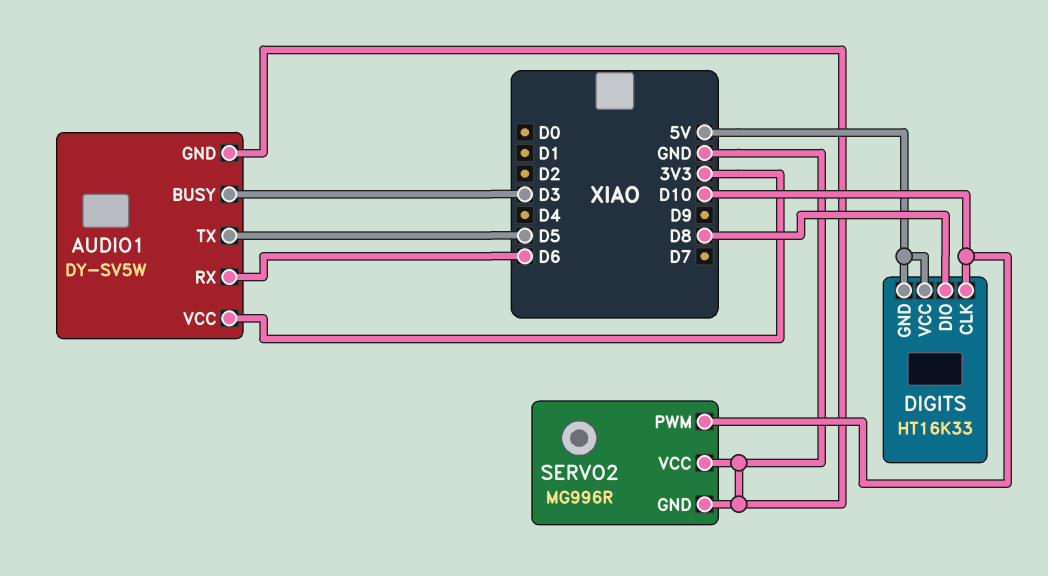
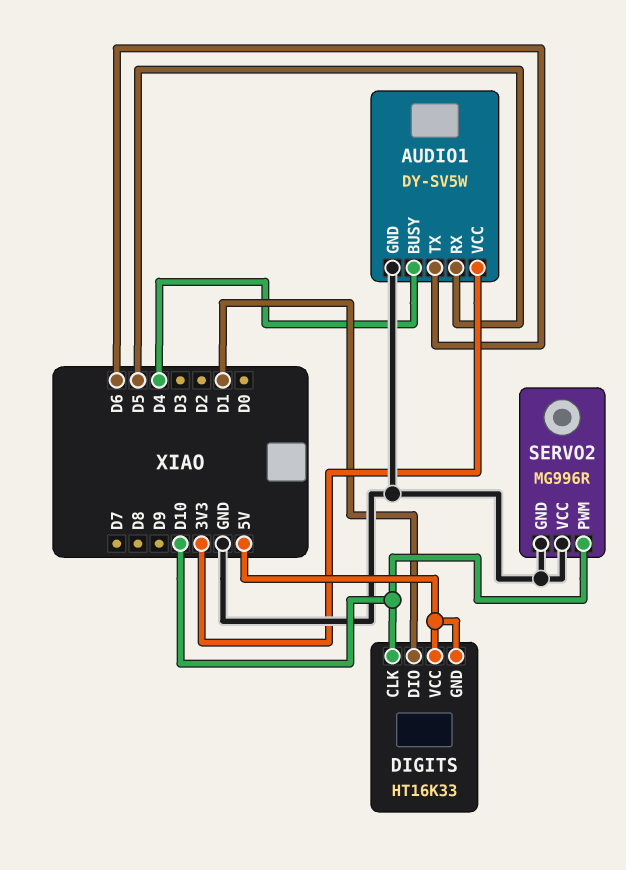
AUDIO1 pin BUSY: D3 -> D4
AUDIO1 pin RX: D6 -> D5
AUDIO1 pin TX: D5 -> D6
DIGITS pin DIO: D8 -> D1

